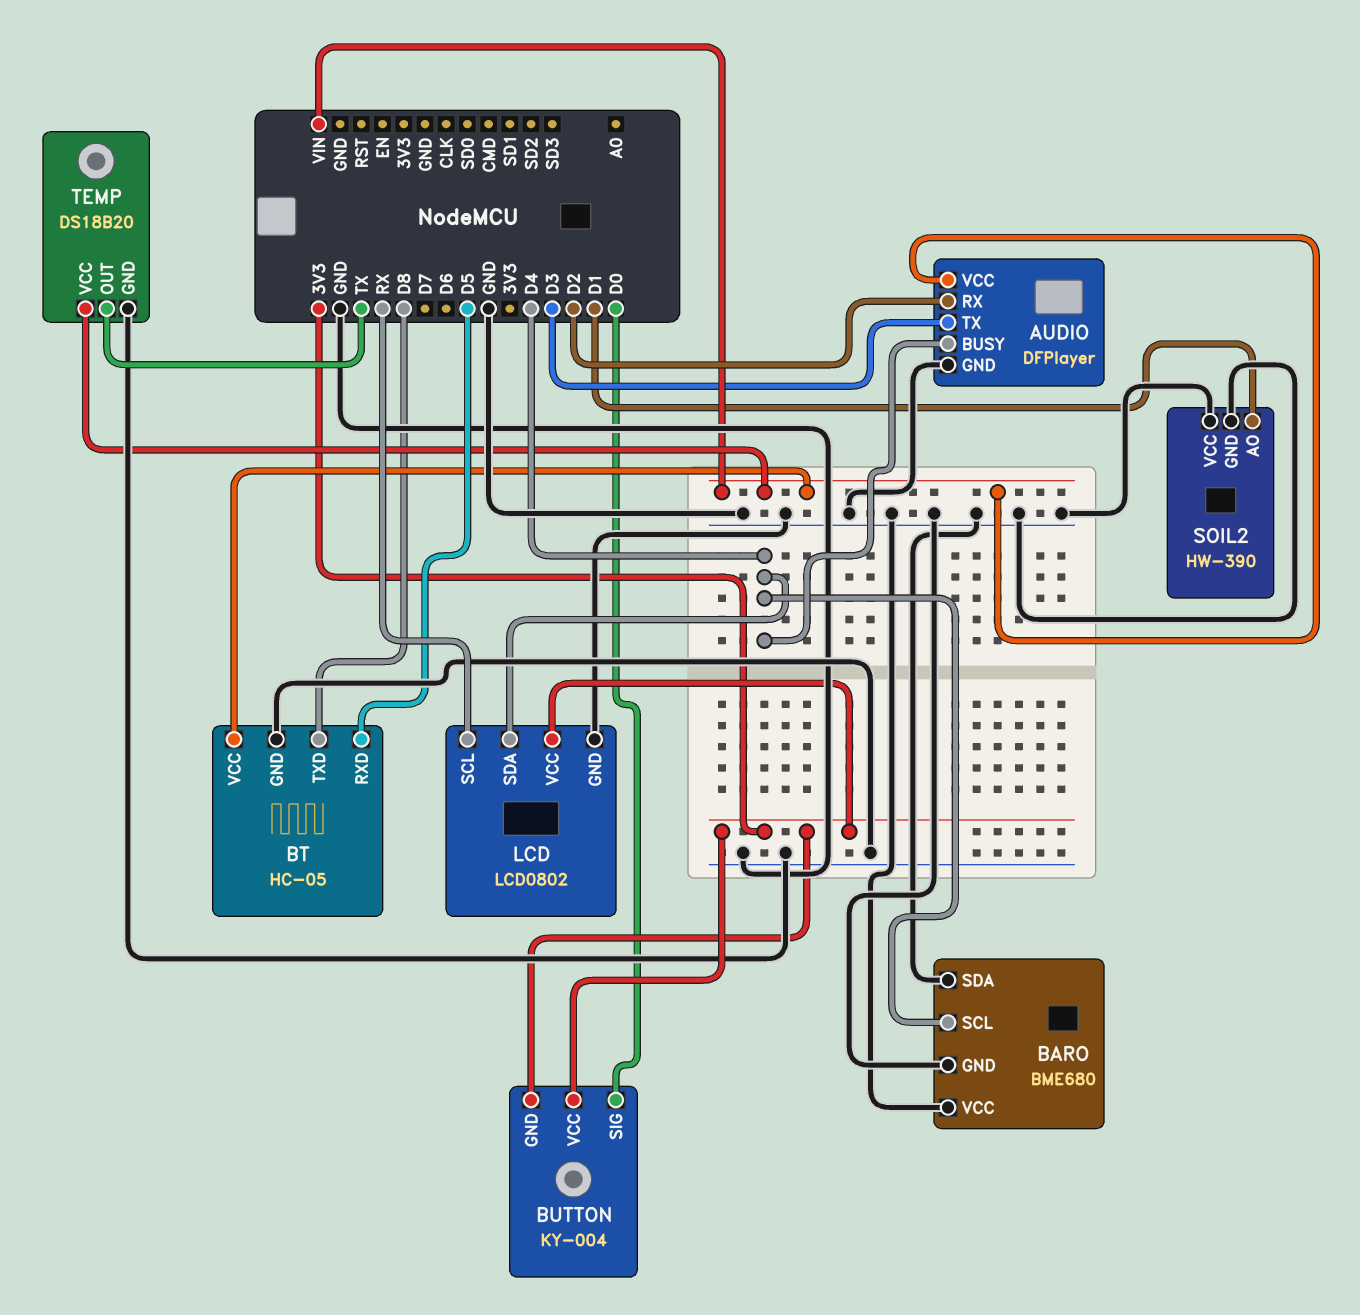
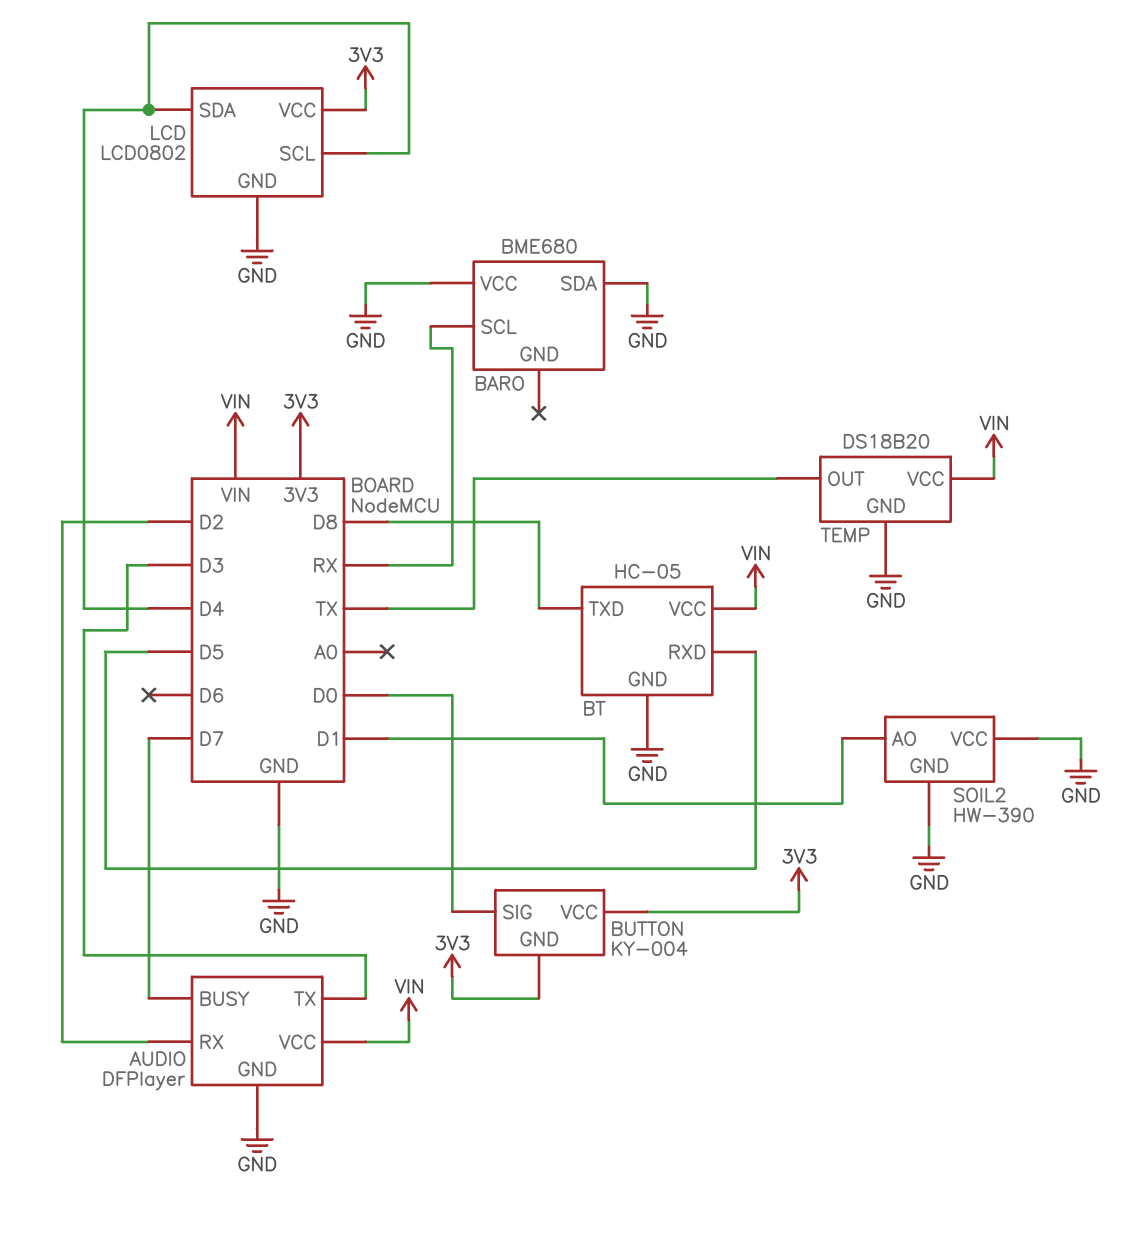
AUDIO pin BUSY: D4 -> D7
BARO pin GND: GND -> none
BARO pin SCL: D4 -> RX
LCD pin SCL: RX -> D4

